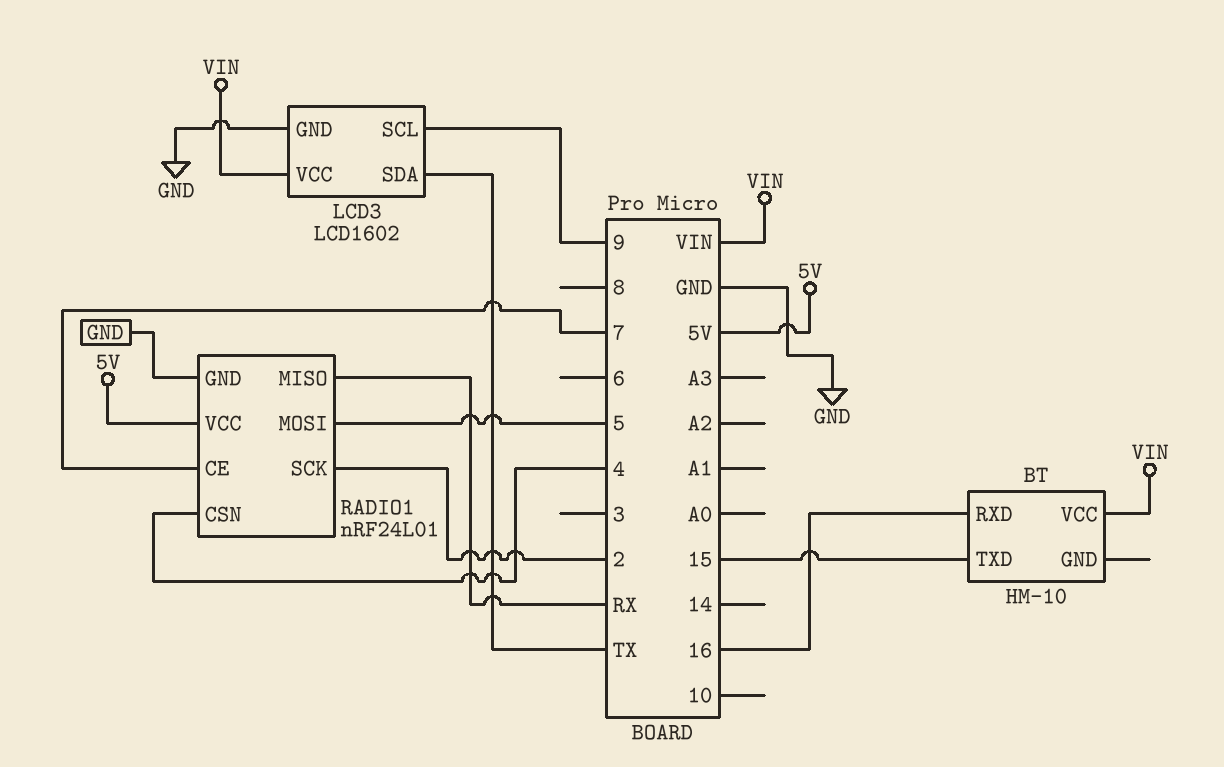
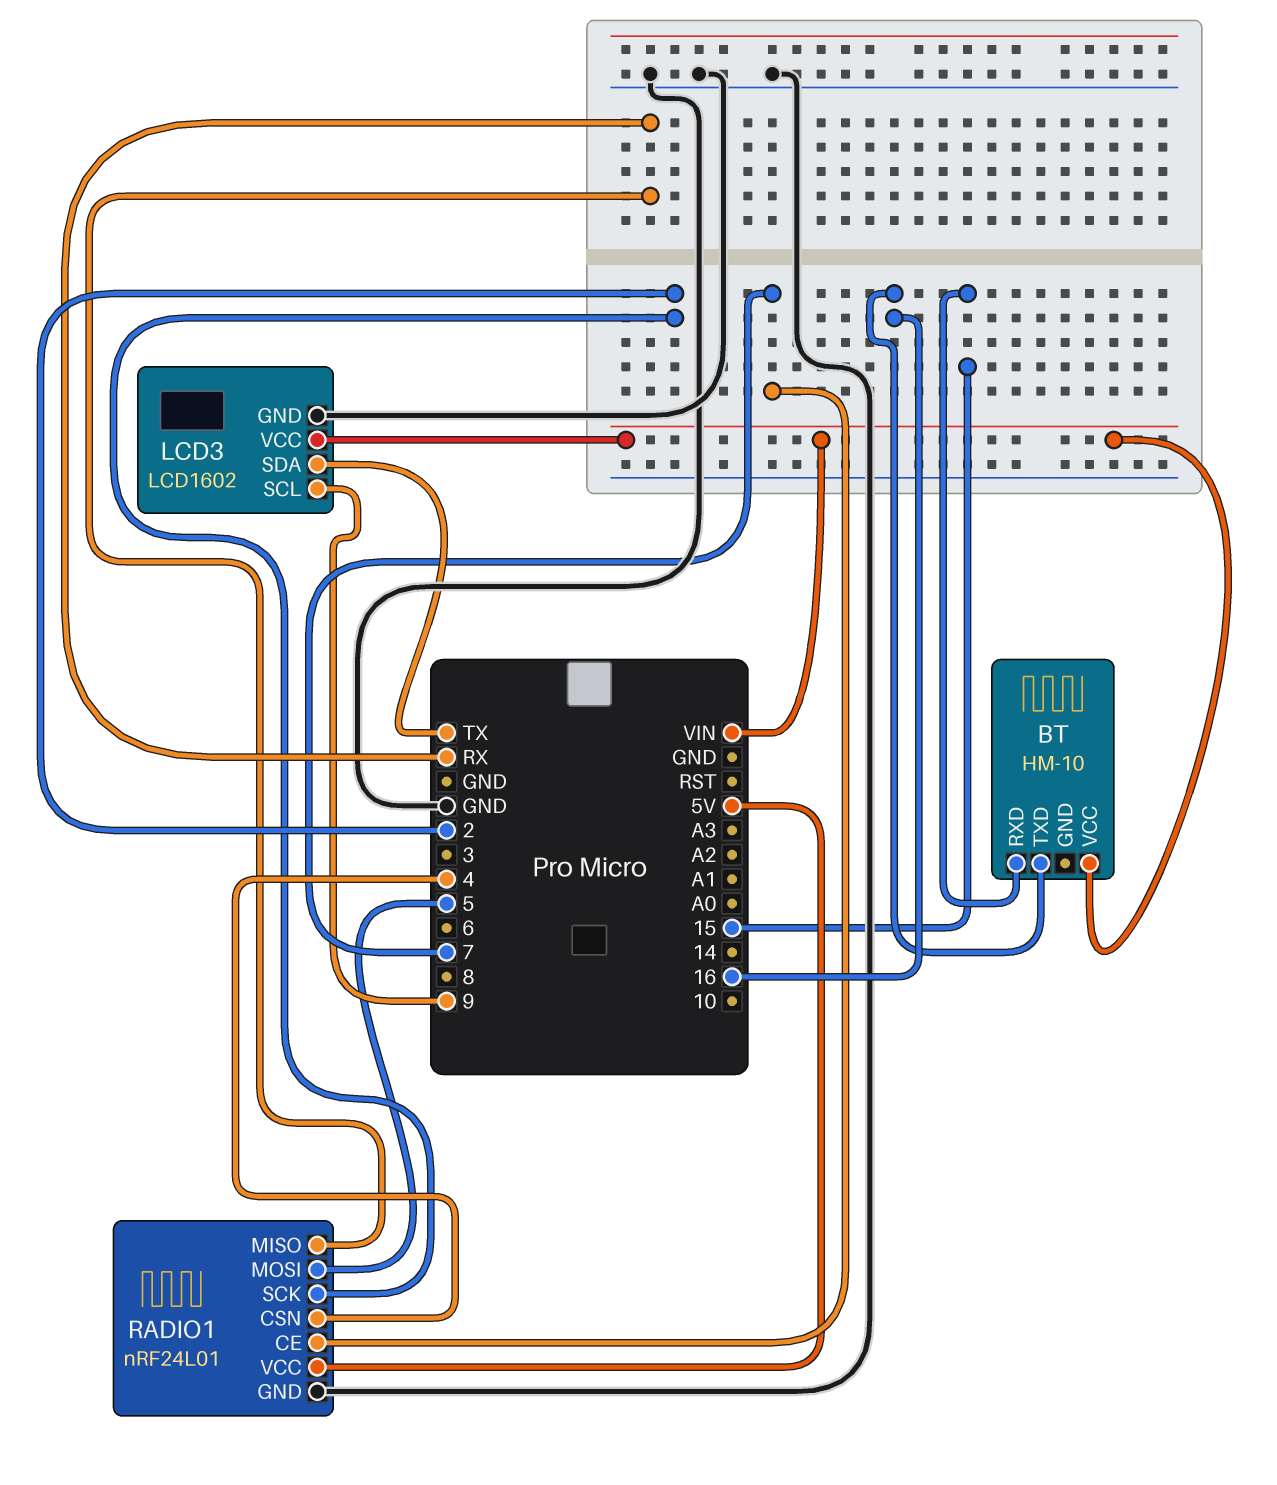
BT pin RXD: 16 -> 15
BT pin TXD: 15 -> 16

